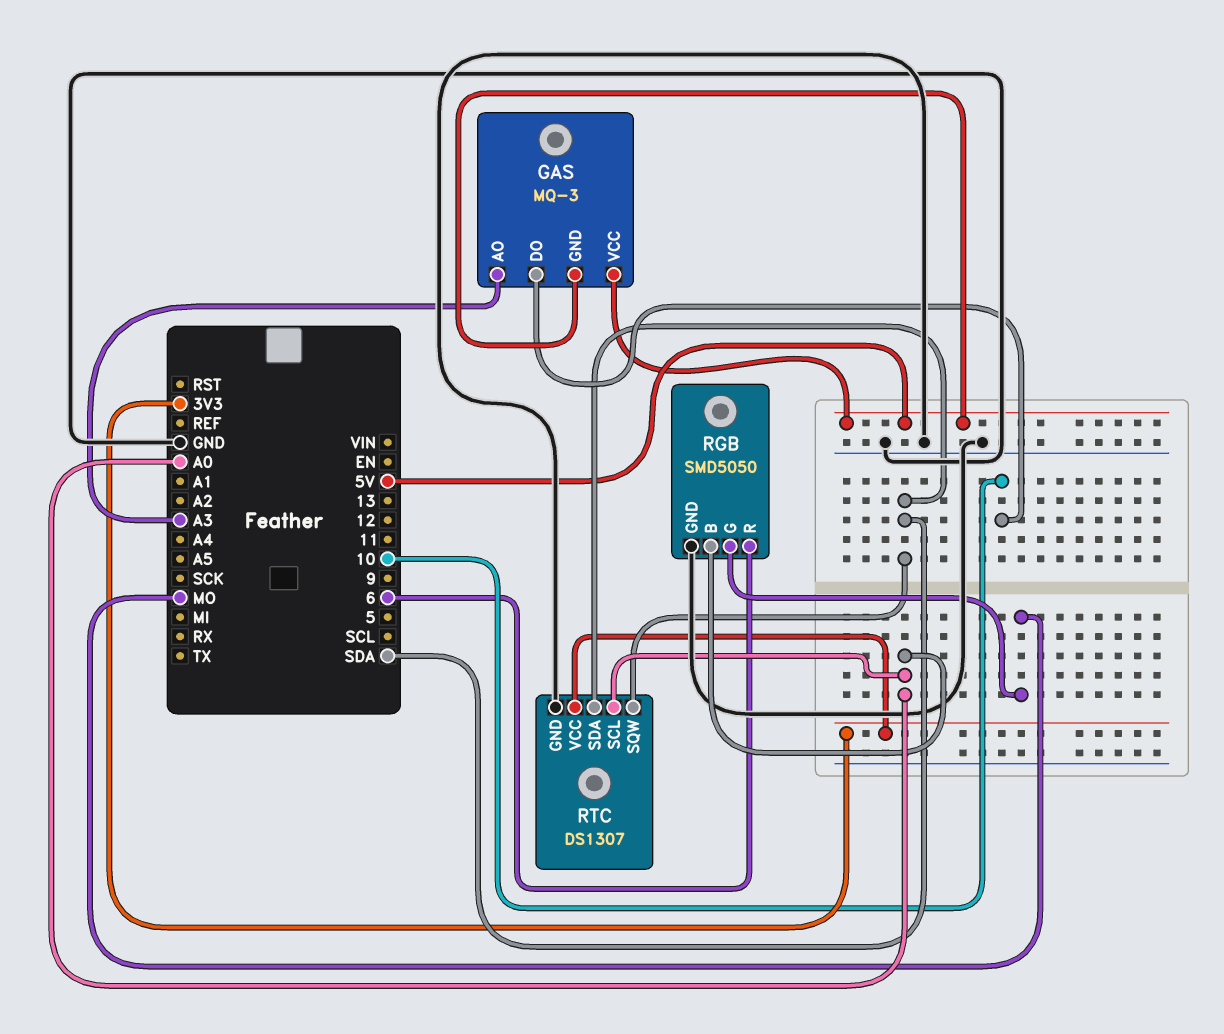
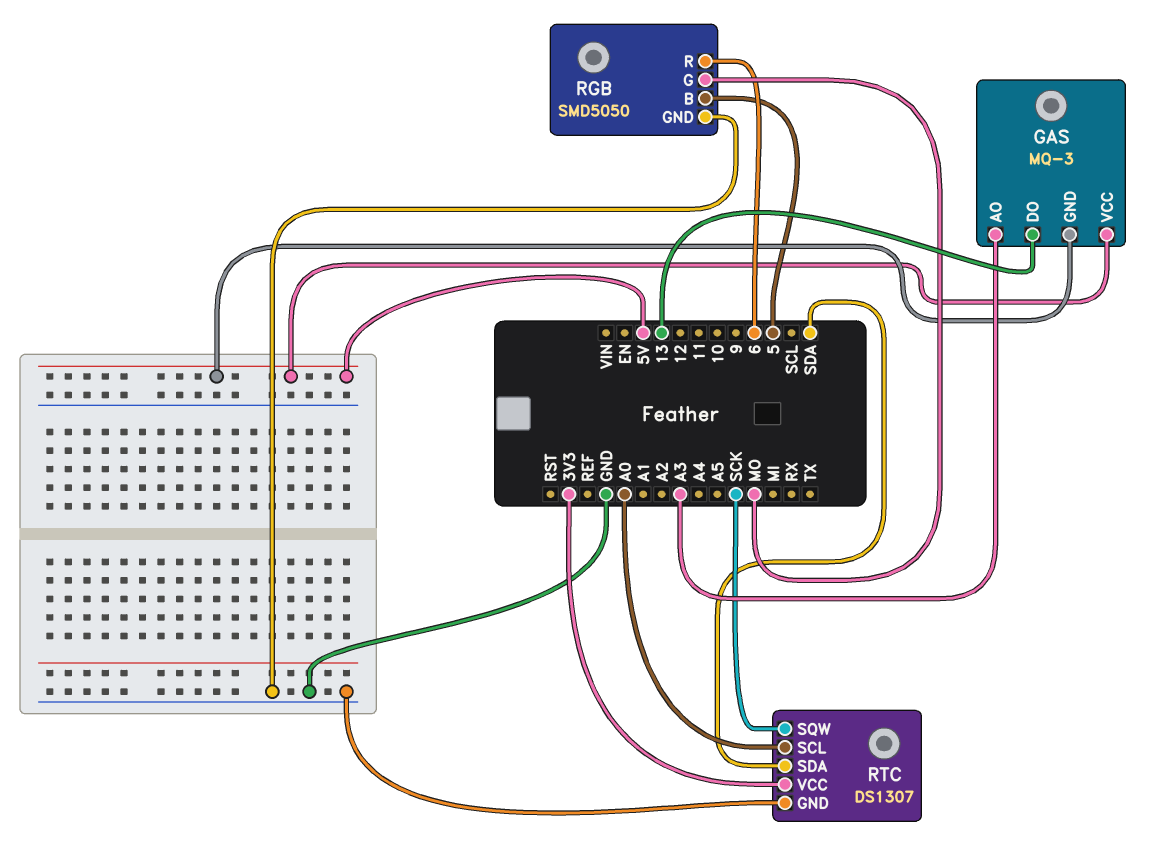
GAS pin DO: 10 -> 13
RGB pin B: A0 -> 5
RTC pin SQW: SDA -> SCK

